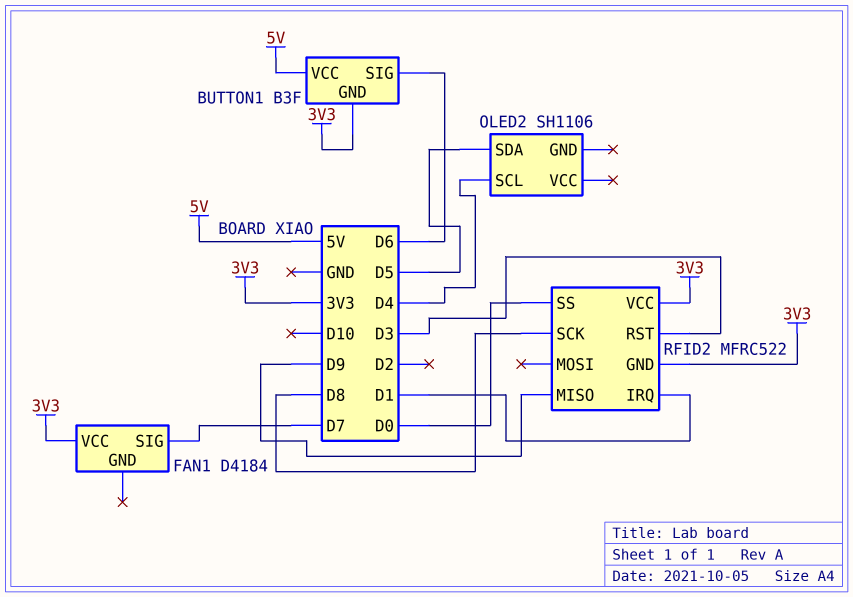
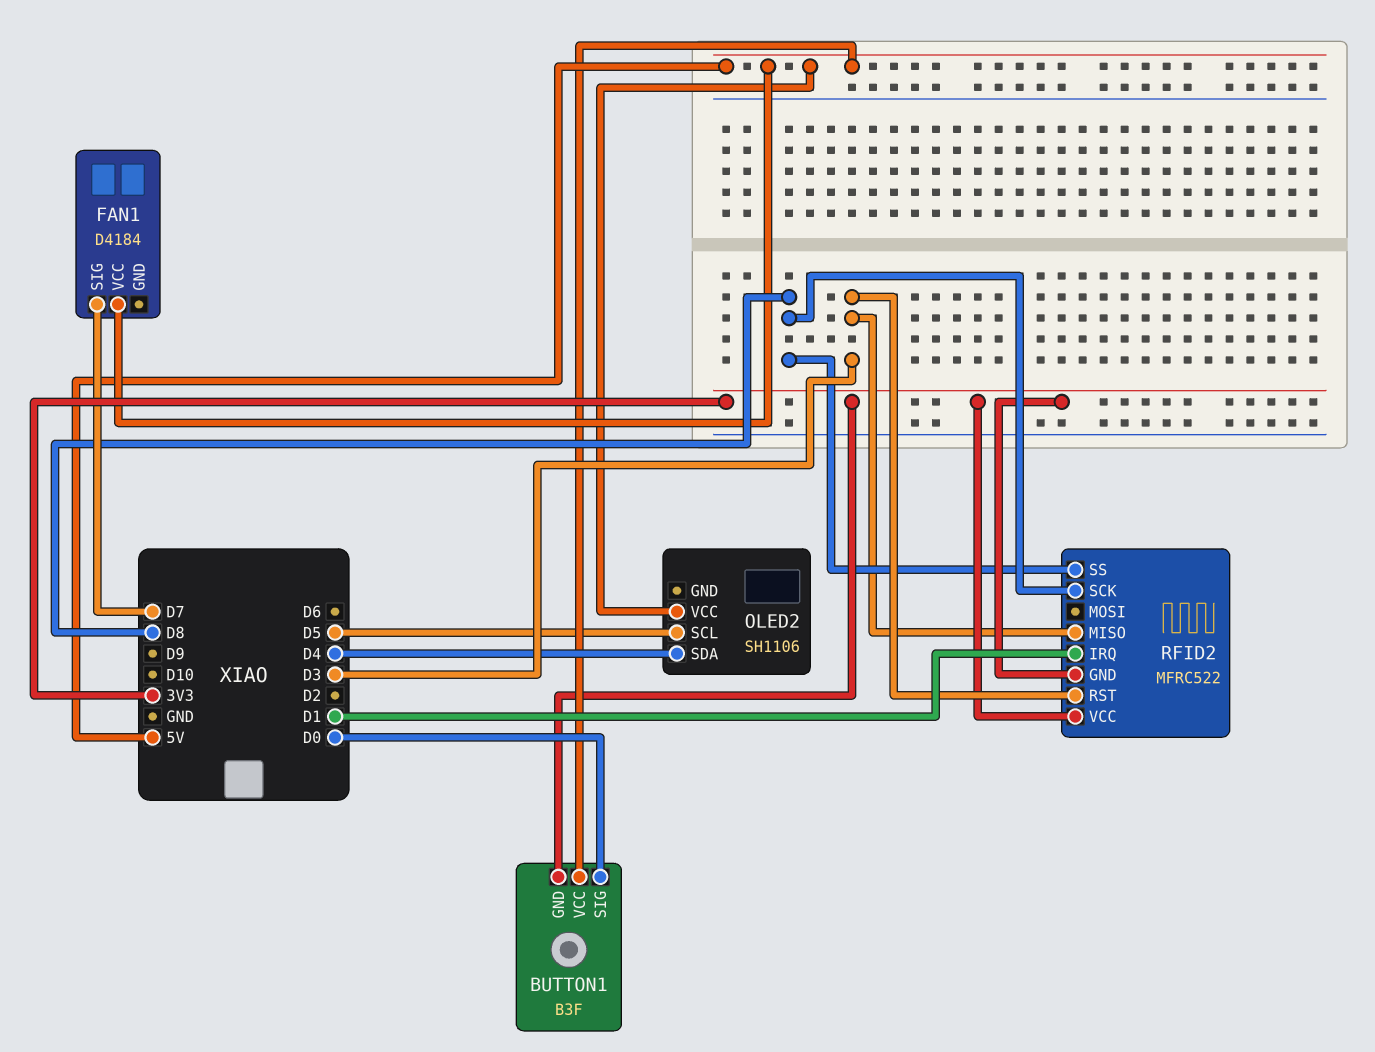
BUTTON1 pin SIG: D6 -> D0
FAN1 pin VCC: 3V3 -> 5V
OLED2 pin SCL: D4 -> D5
OLED2 pin SDA: D5 -> D4
OLED2 pin VCC: none -> 5V
RFID2 pin MISO: D9 -> D3
RFID2 pin SS: D0 -> D8

